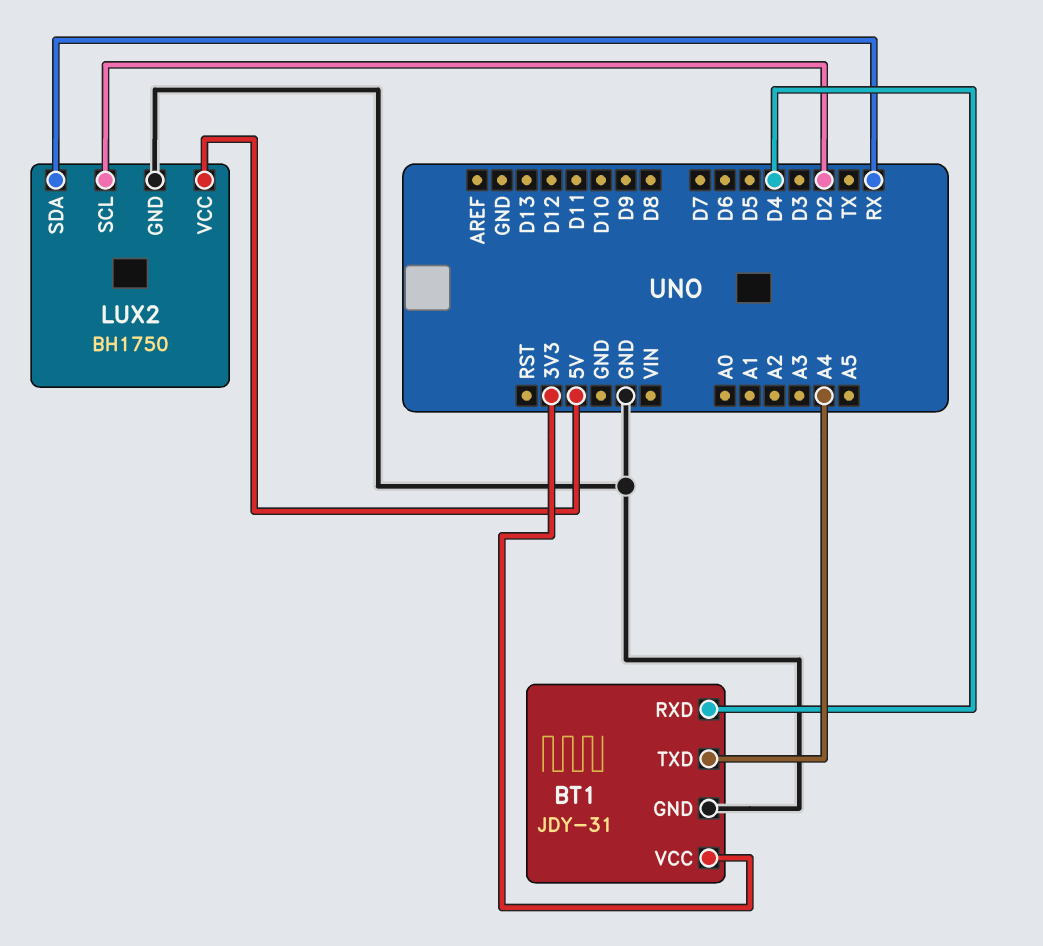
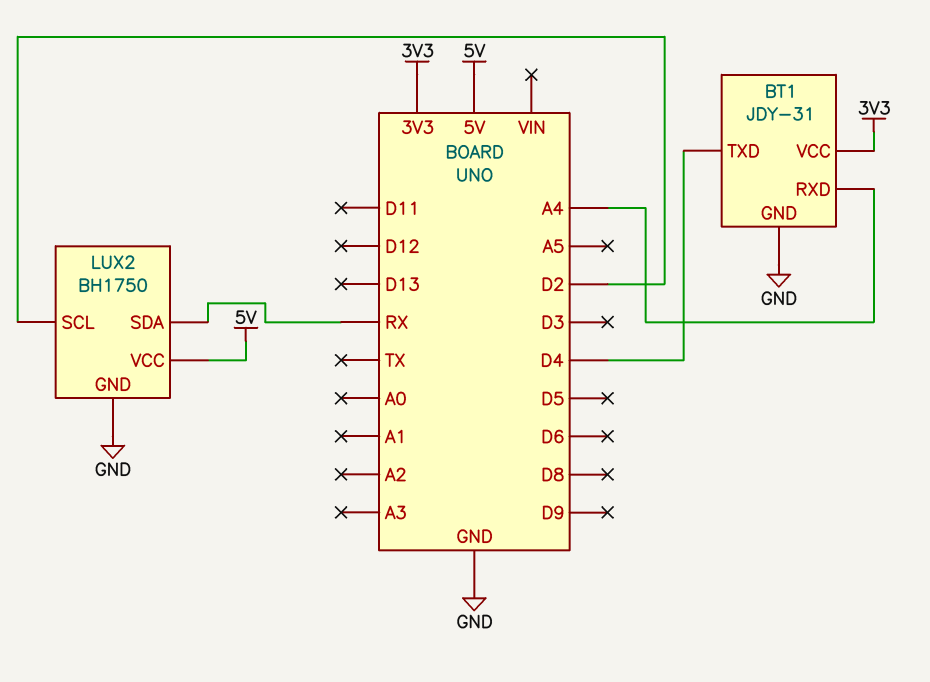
BT1 pin RXD: D4 -> A4
BT1 pin TXD: A4 -> D4

